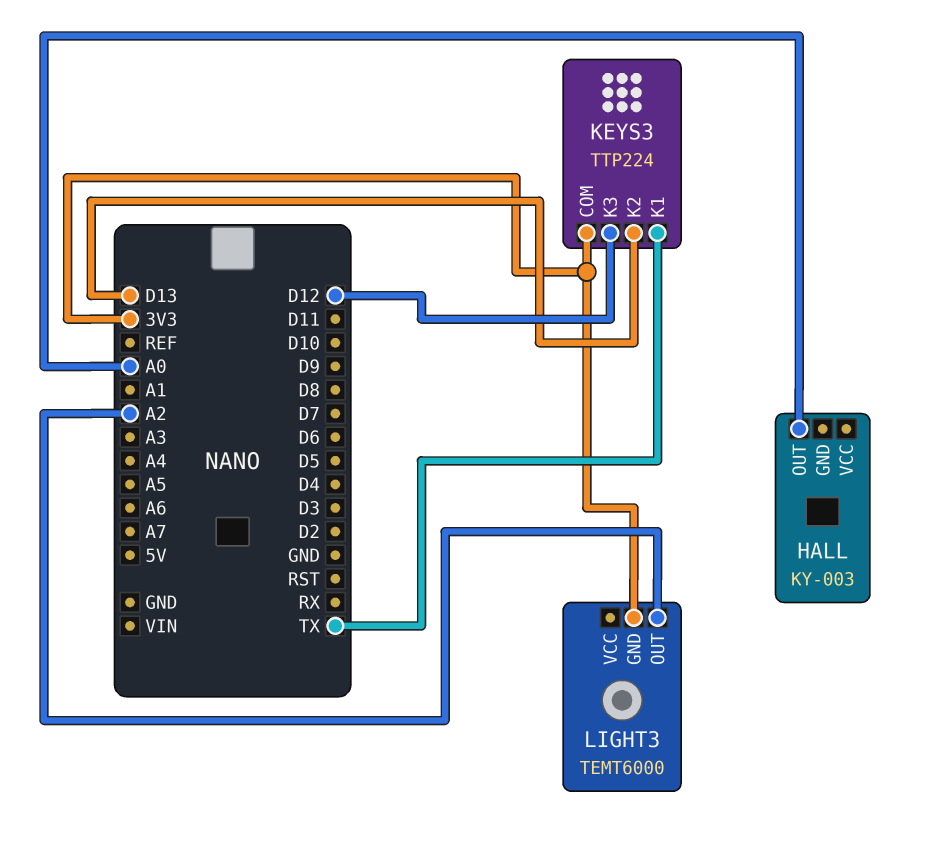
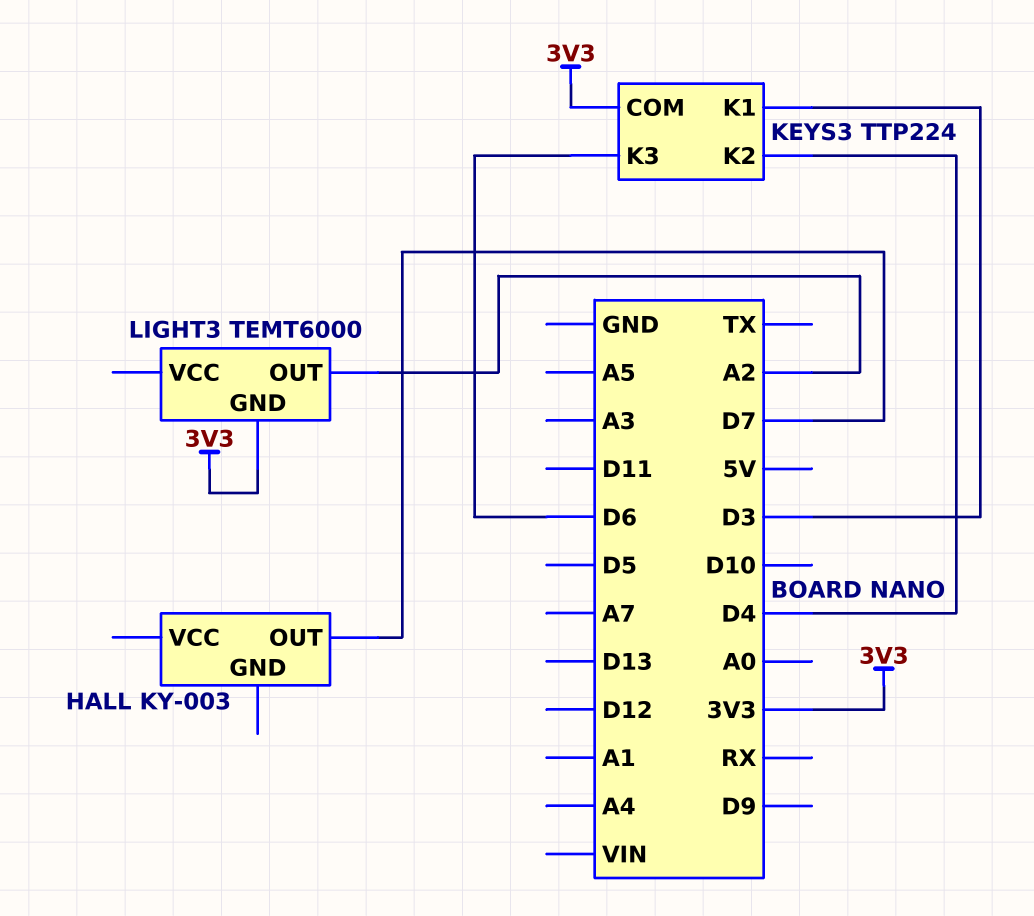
HALL pin OUT: A0 -> D7
KEYS3 pin K1: TX -> D3
KEYS3 pin K2: D13 -> D4
KEYS3 pin K3: D12 -> D6

